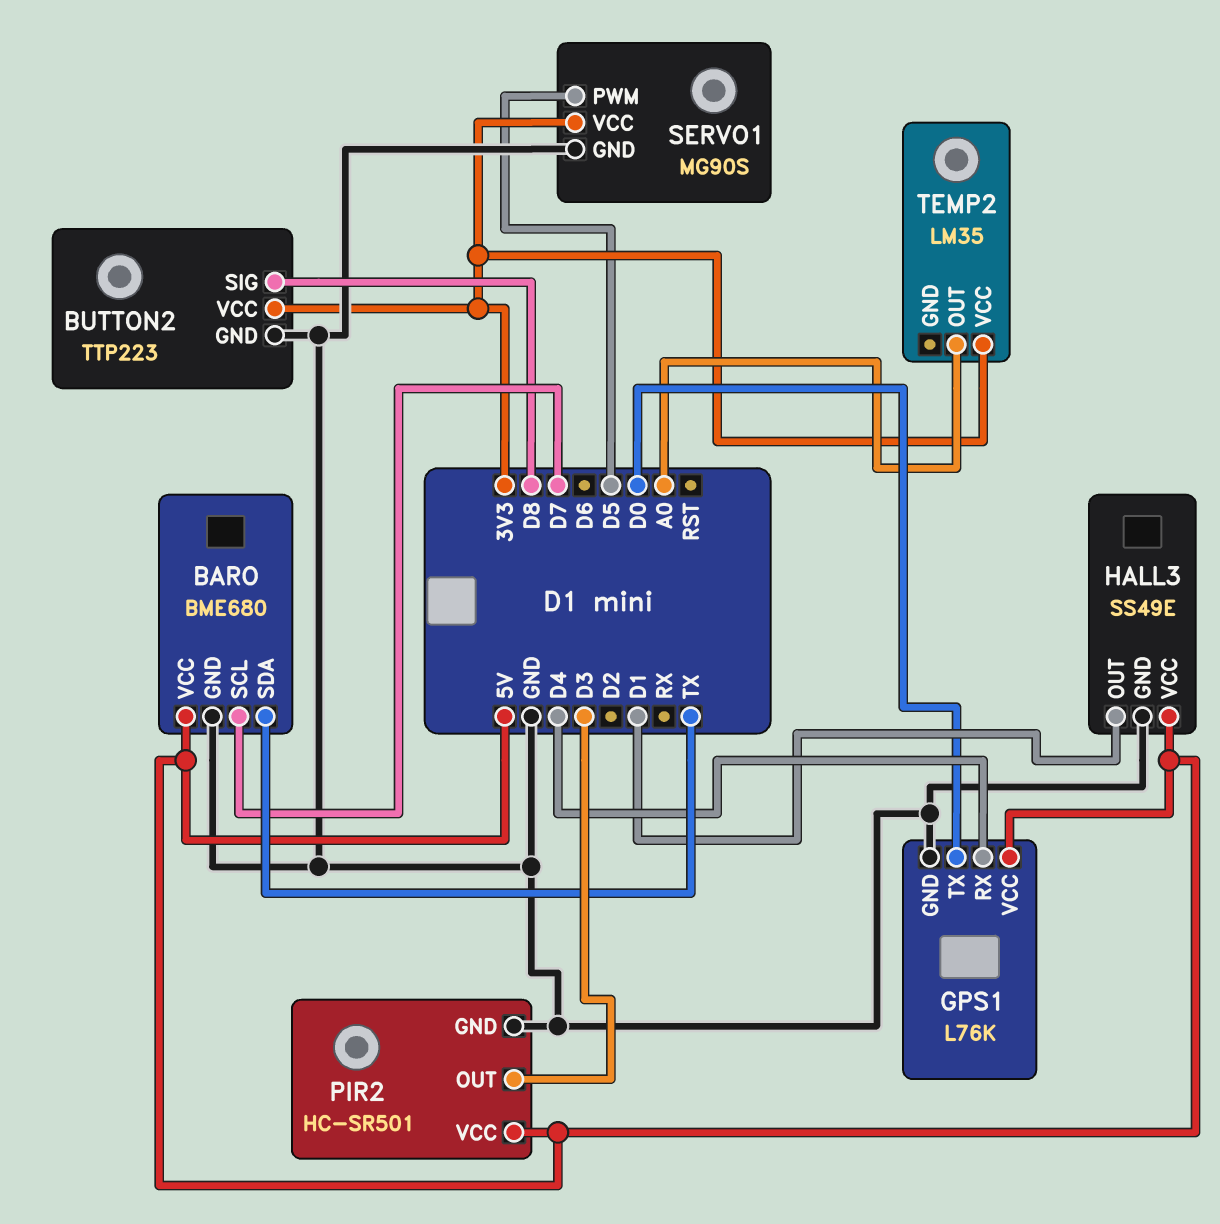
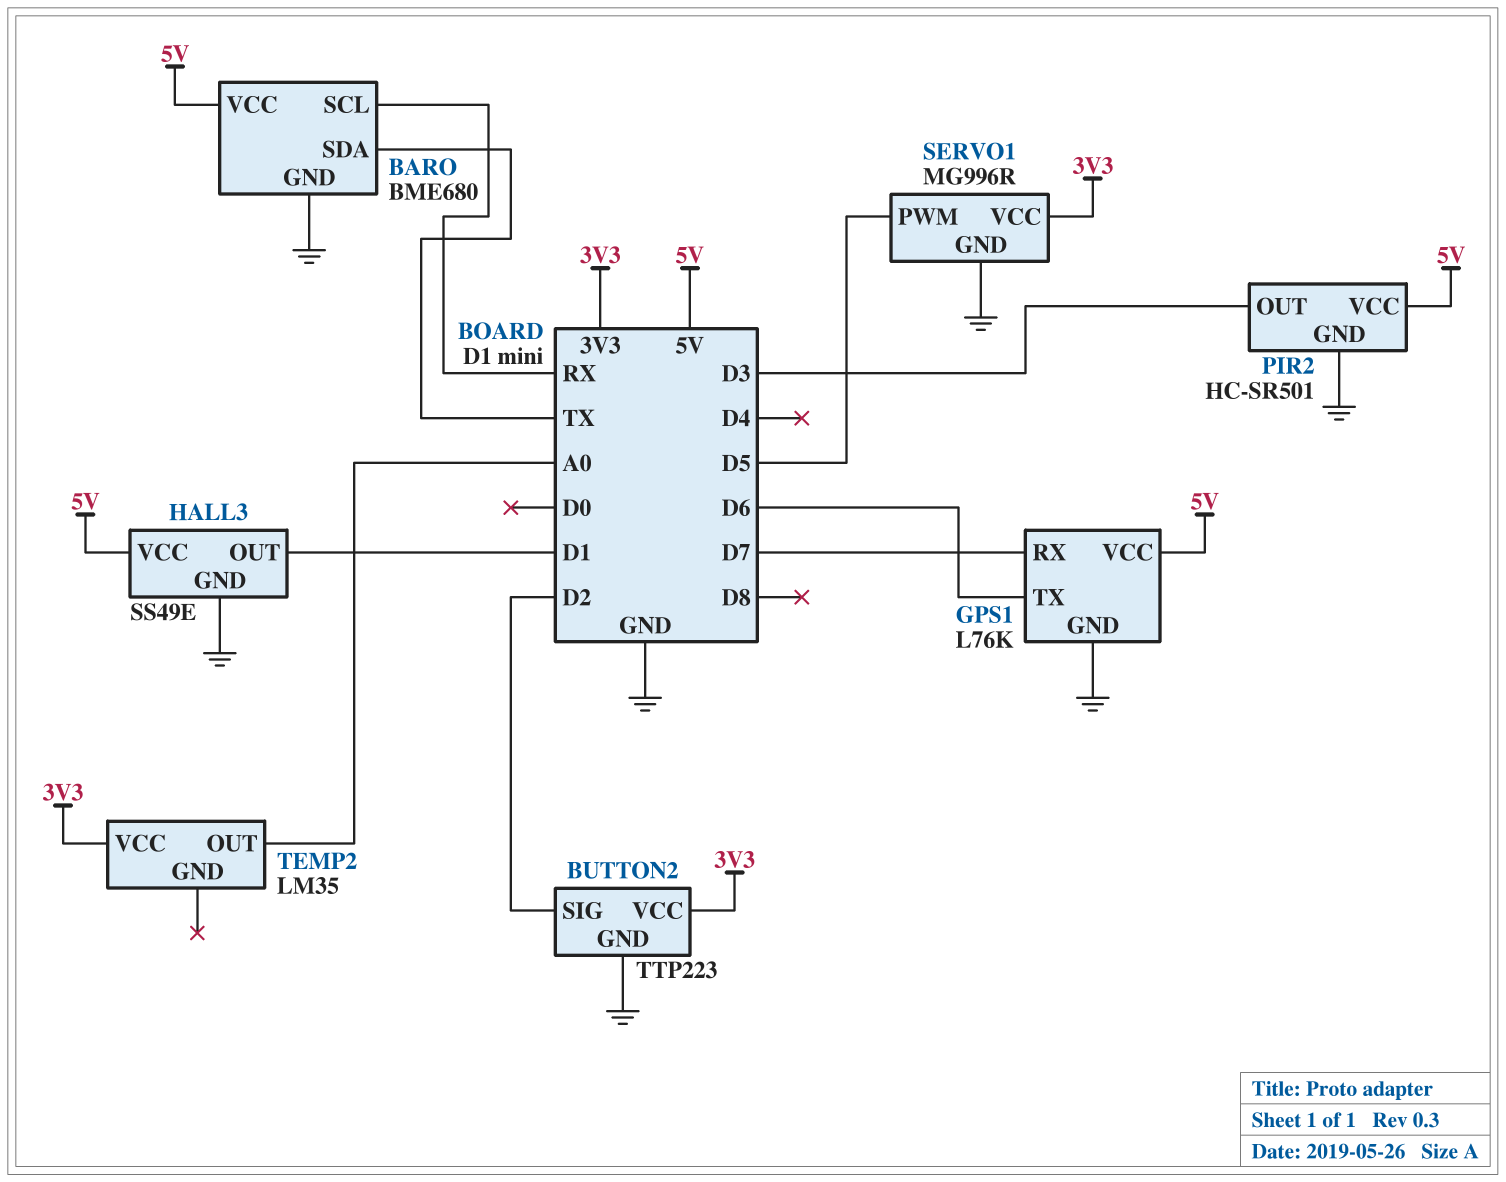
BARO pin SCL: D7 -> RX
BUTTON2 pin SIG: D8 -> D2
GPS1 pin RX: D4 -> D7
GPS1 pin TX: D0 -> D6
SERVO1: MG90S -> MG996R

